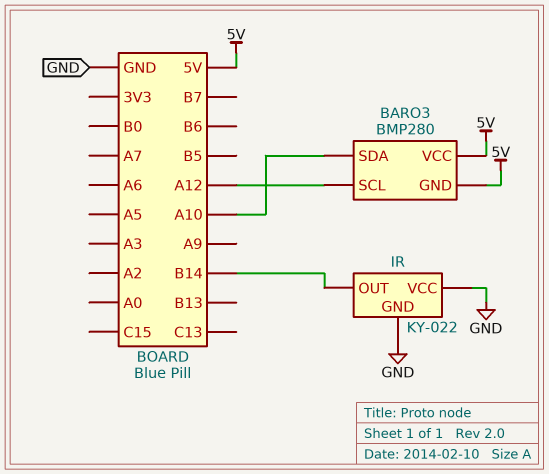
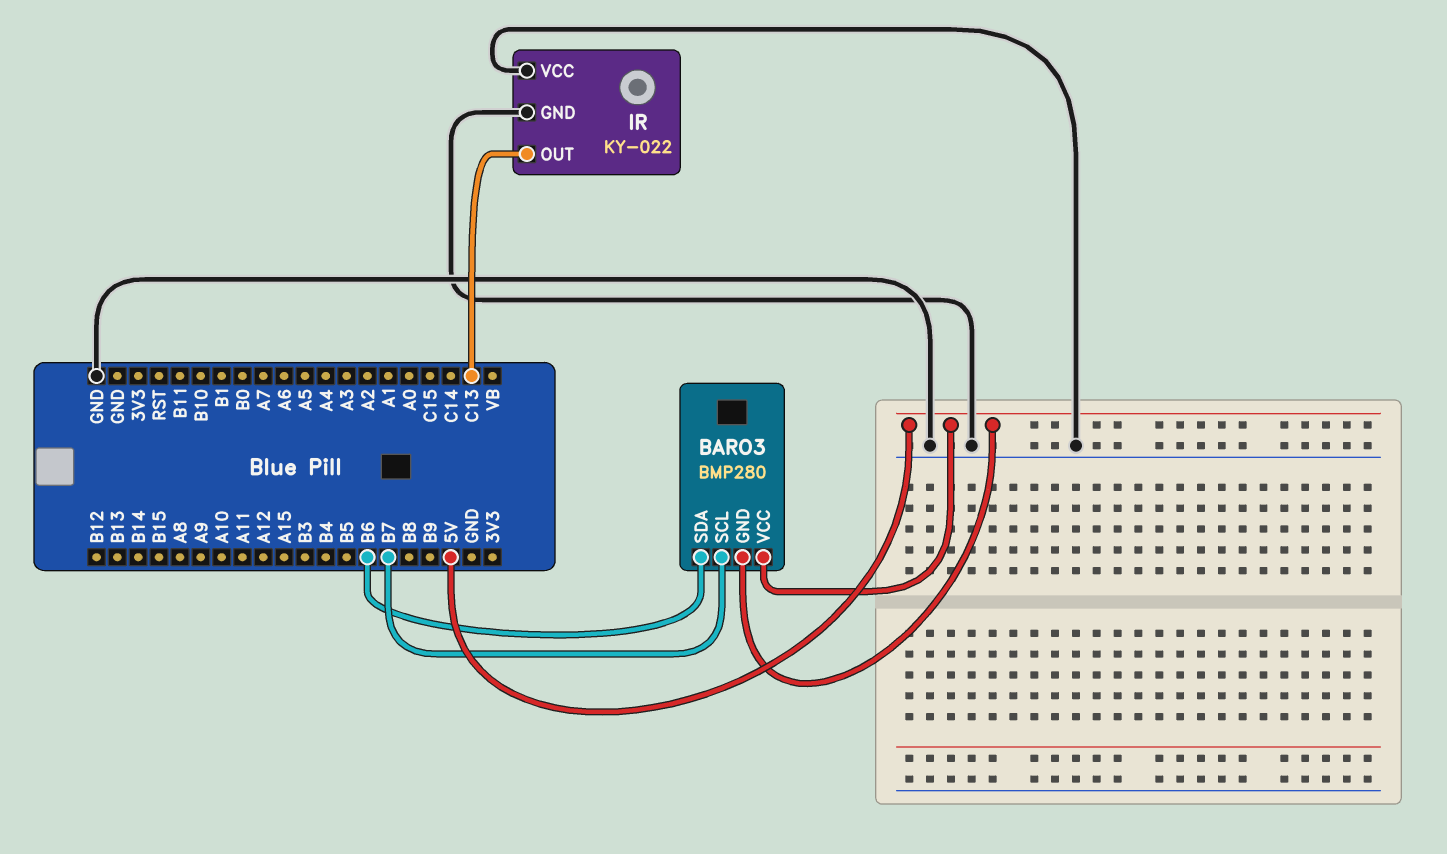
BARO3 pin SCL: A12 -> B7
BARO3 pin SDA: A10 -> B6
IR pin OUT: B14 -> C13

